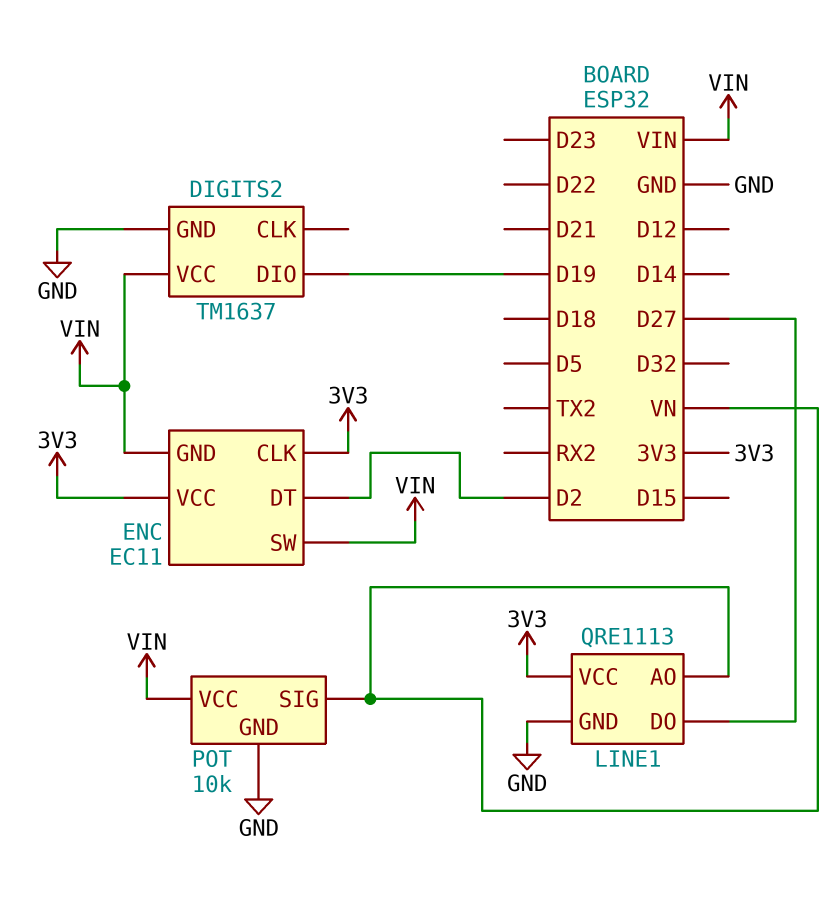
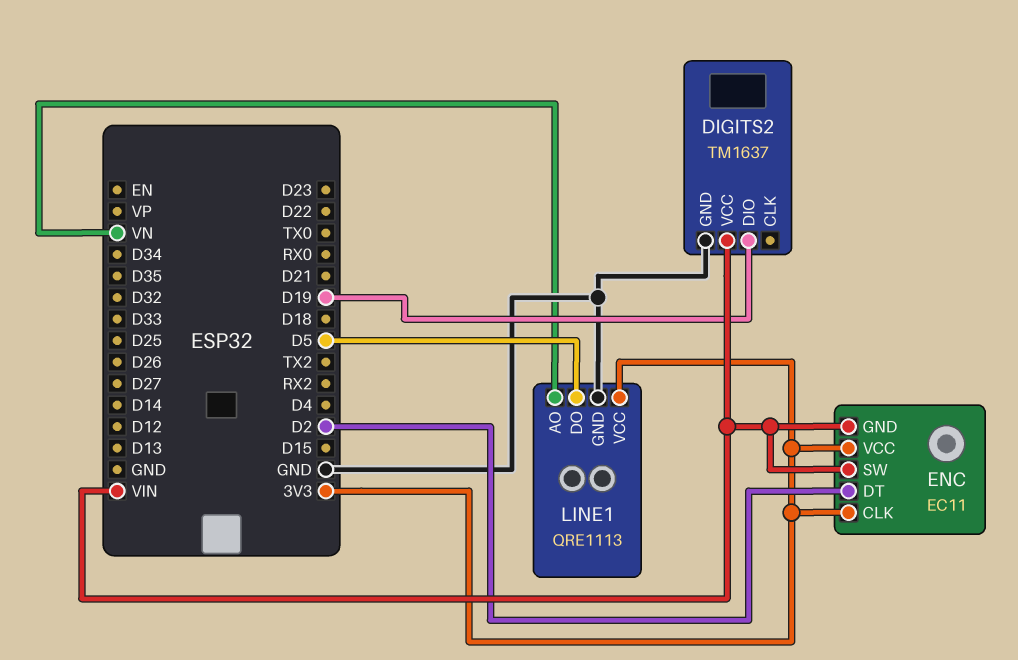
LINE1 pin DO: D27 -> D5
POT: 10k -> none
POT pin GND: GND -> none
POT pin SIG: VN -> none
POT pin VCC: VIN -> none

